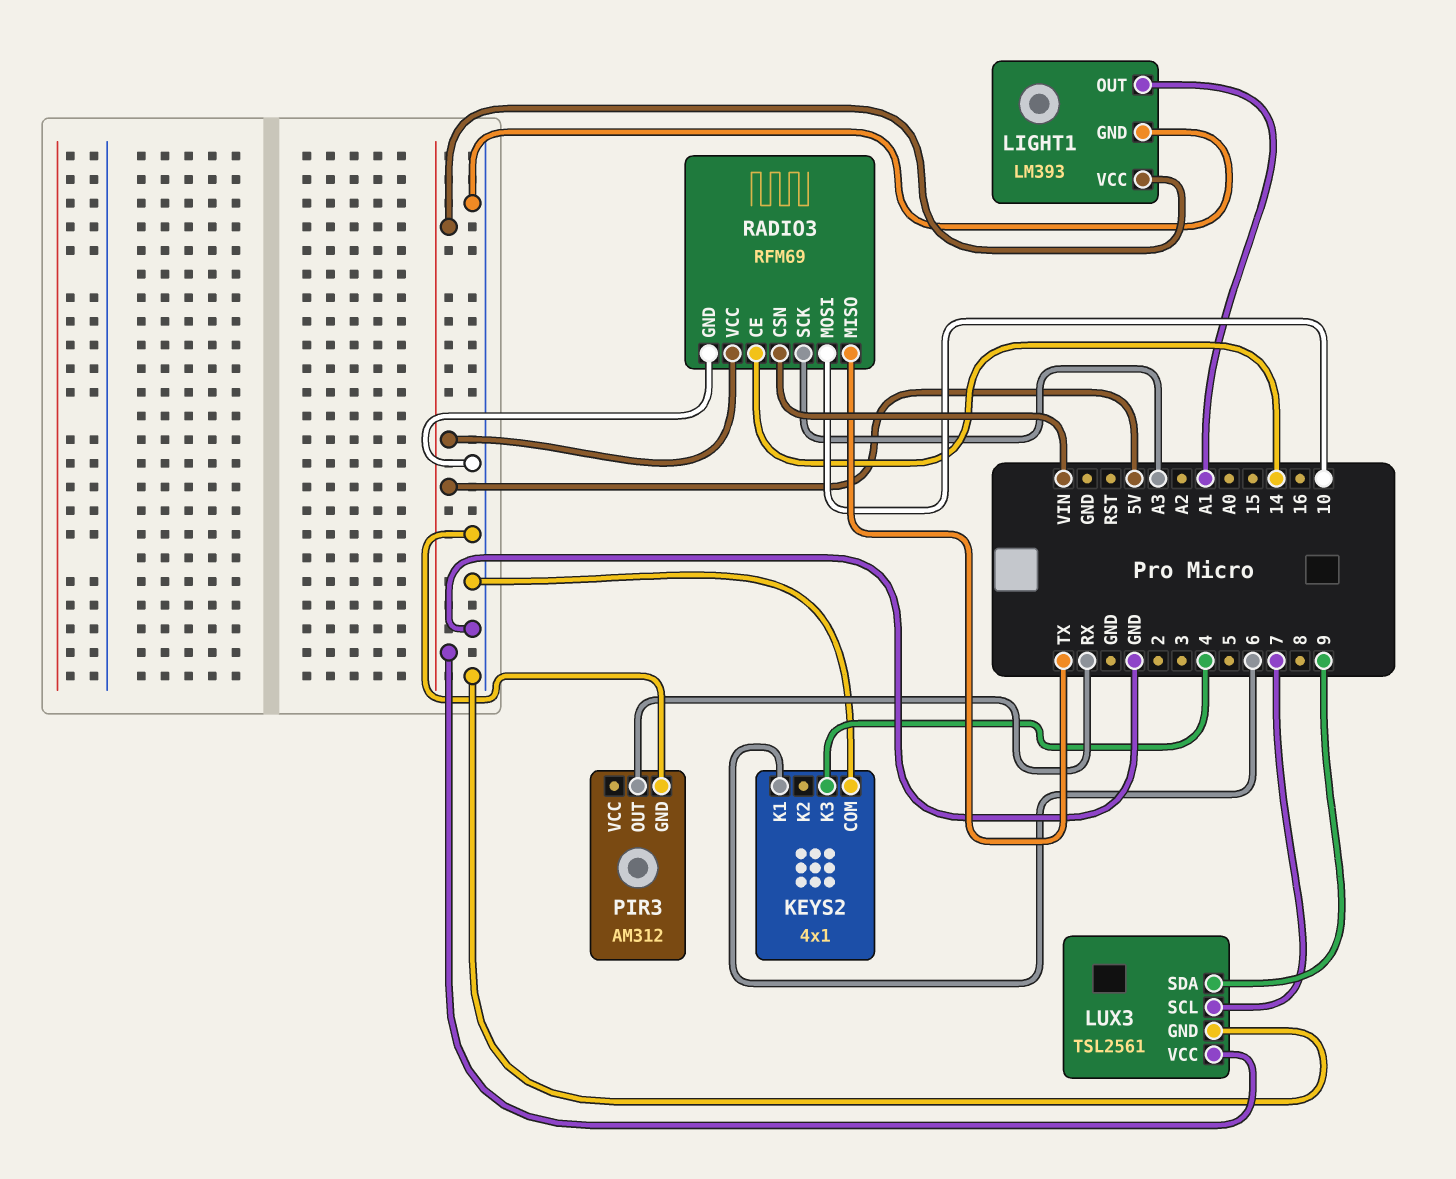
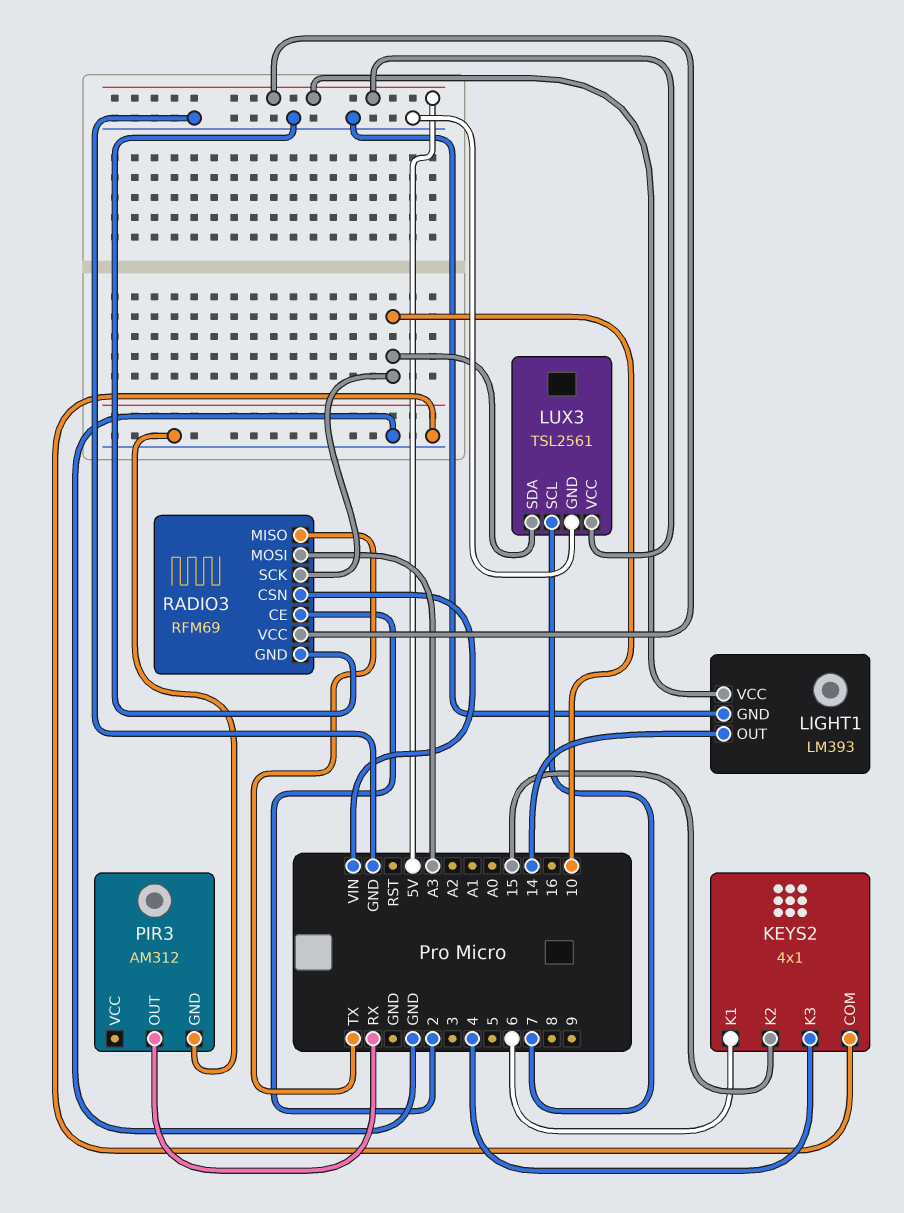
KEYS2 pin K2: none -> 15
LIGHT1 pin OUT: A1 -> 14
LUX3 pin SDA: 9 -> 10
RADIO3 pin CE: 14 -> 2
RADIO3 pin MOSI: 10 -> A3
RADIO3 pin SCK: A3 -> 10

